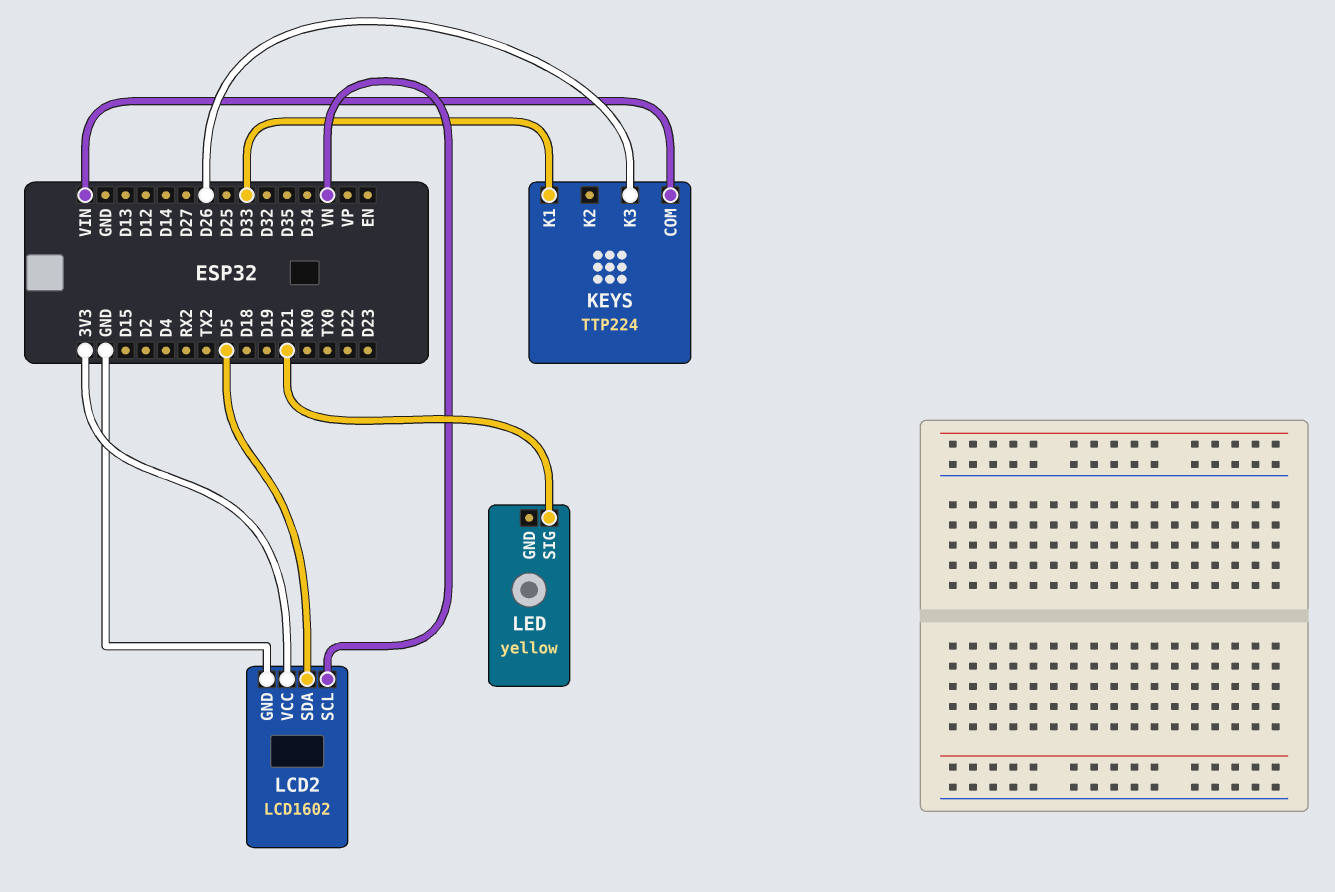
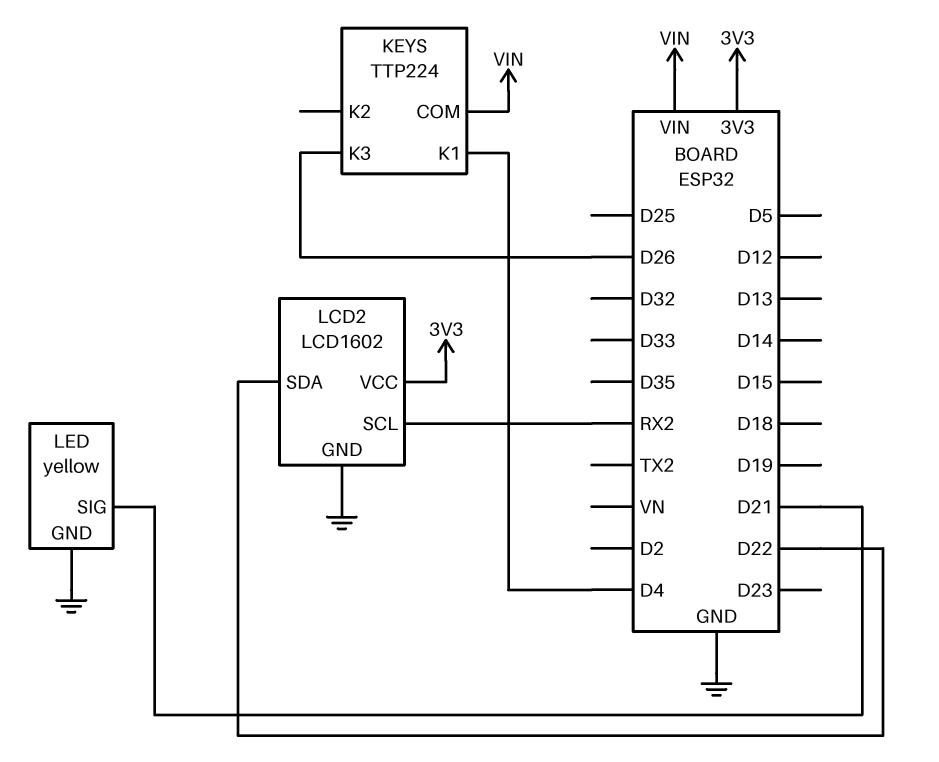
KEYS pin K1: D33 -> D4
LCD2 pin SCL: VN -> RX2
LCD2 pin SDA: D5 -> D22
LED pin GND: none -> GND

